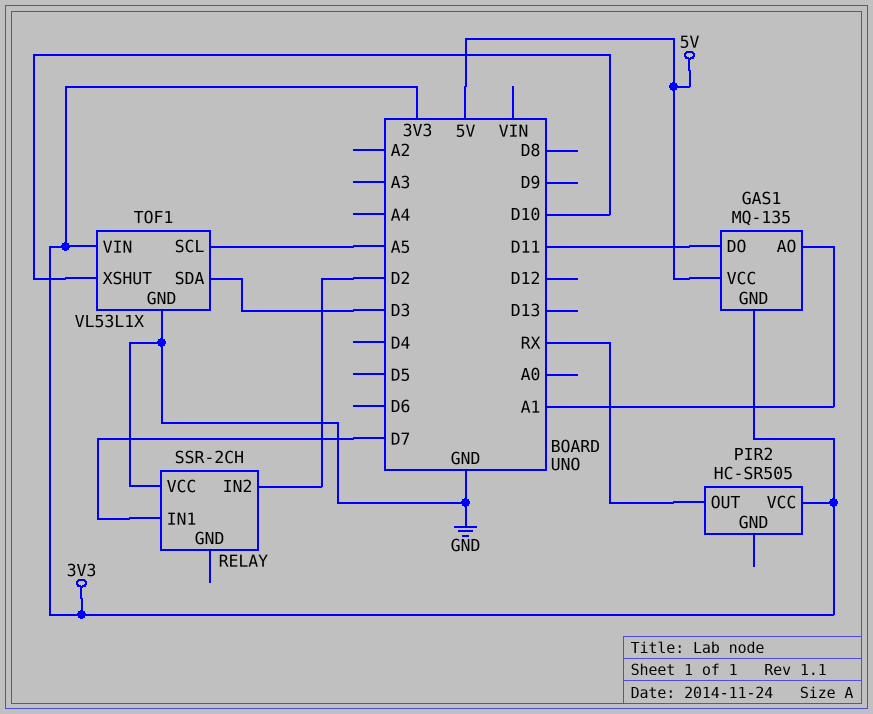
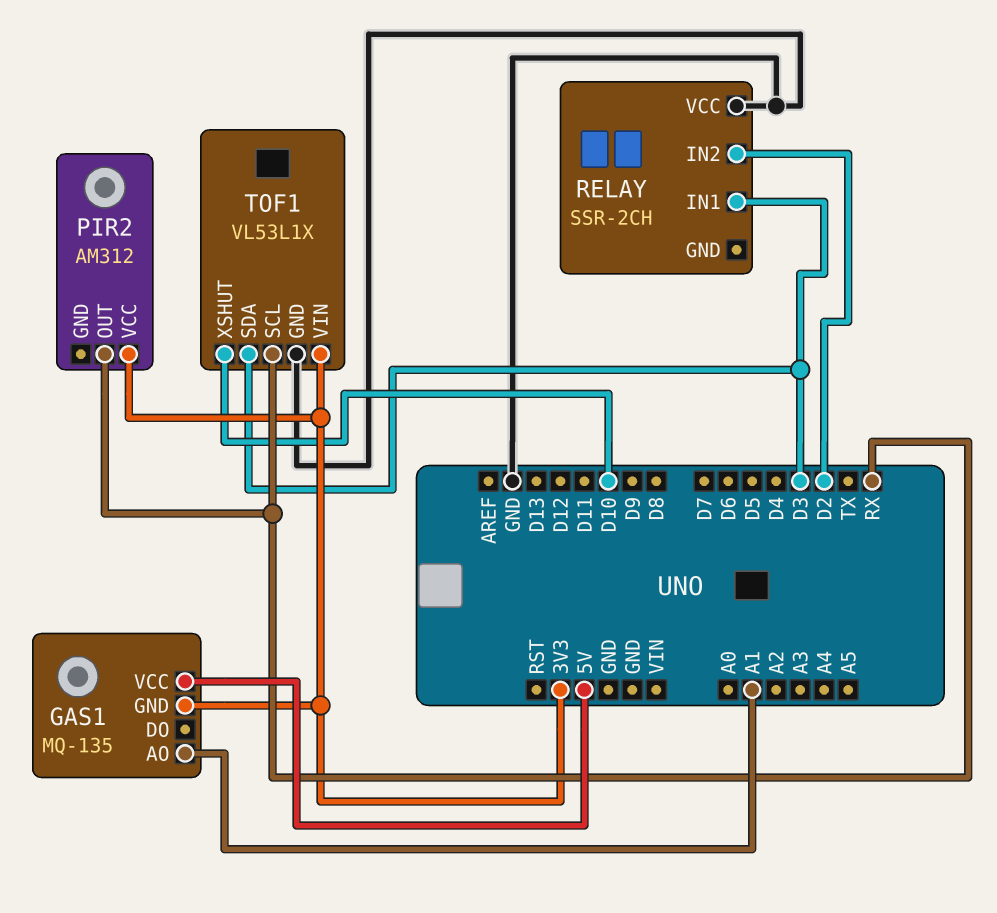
GAS1 pin DO: D11 -> none
PIR2: HC-SR505 -> AM312
RELAY pin IN1: D7 -> D3
TOF1 pin SCL: A5 -> RX

